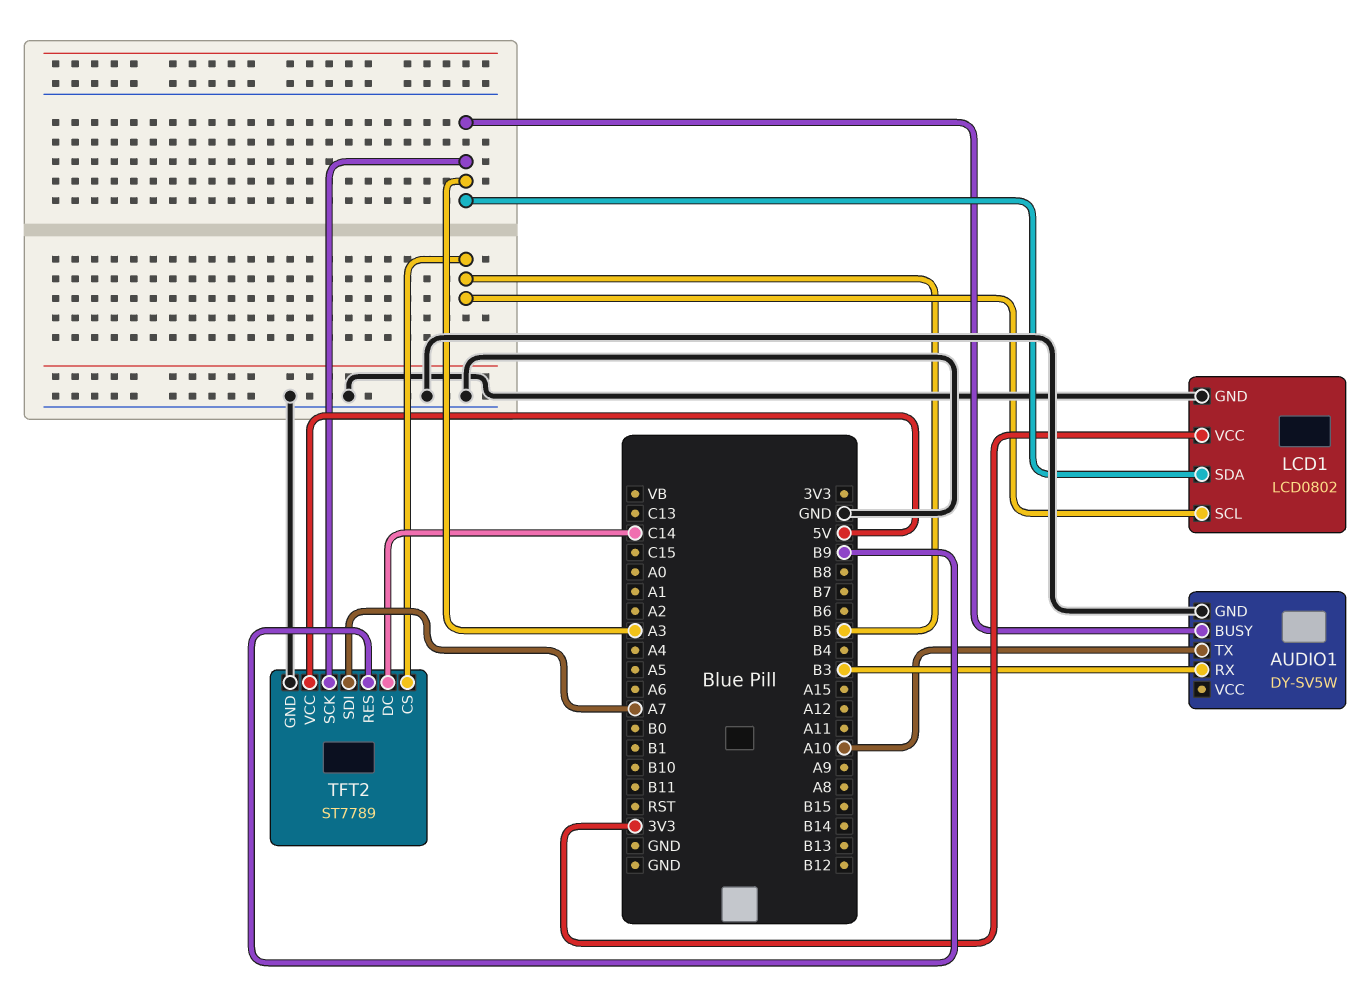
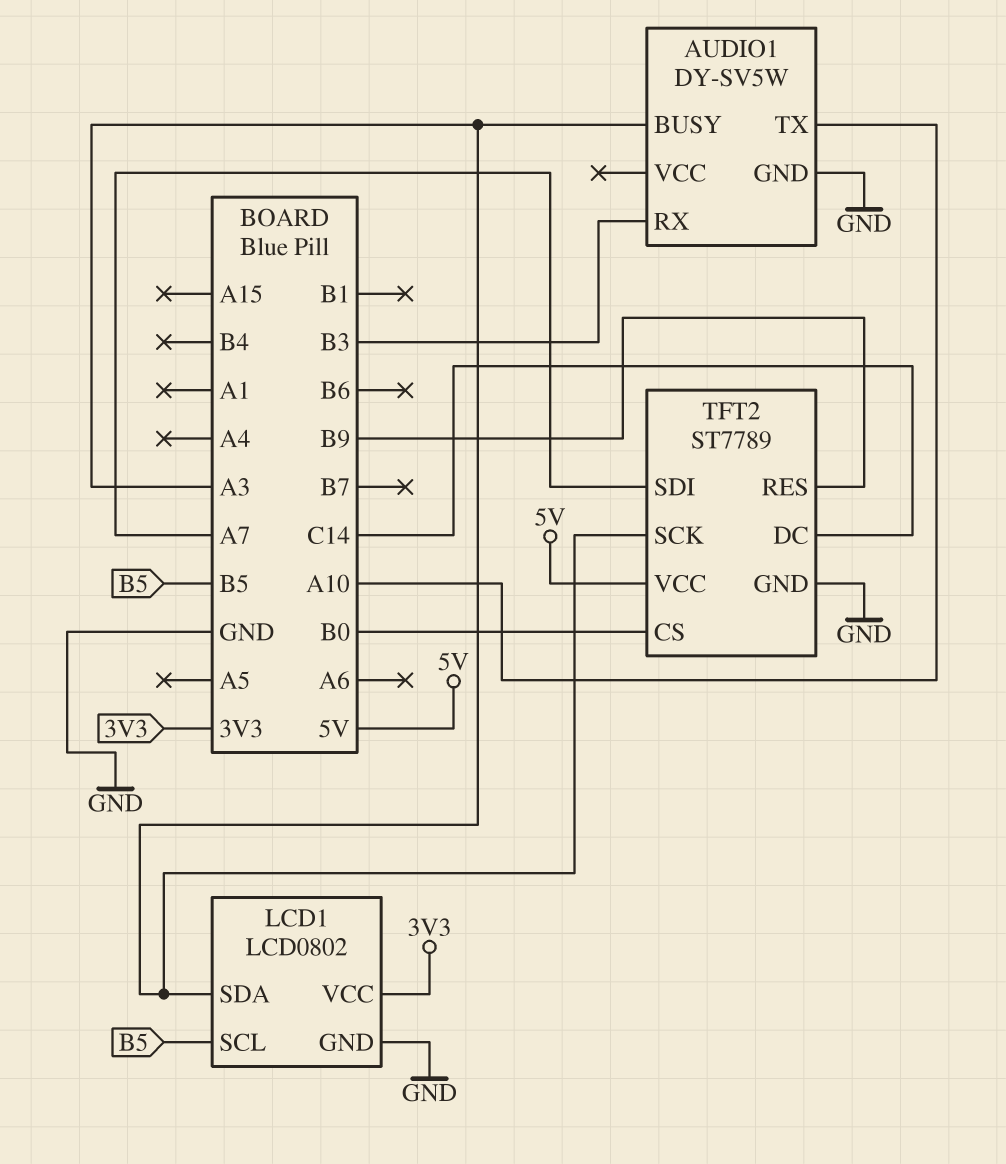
TFT2 pin CS: B5 -> B0

